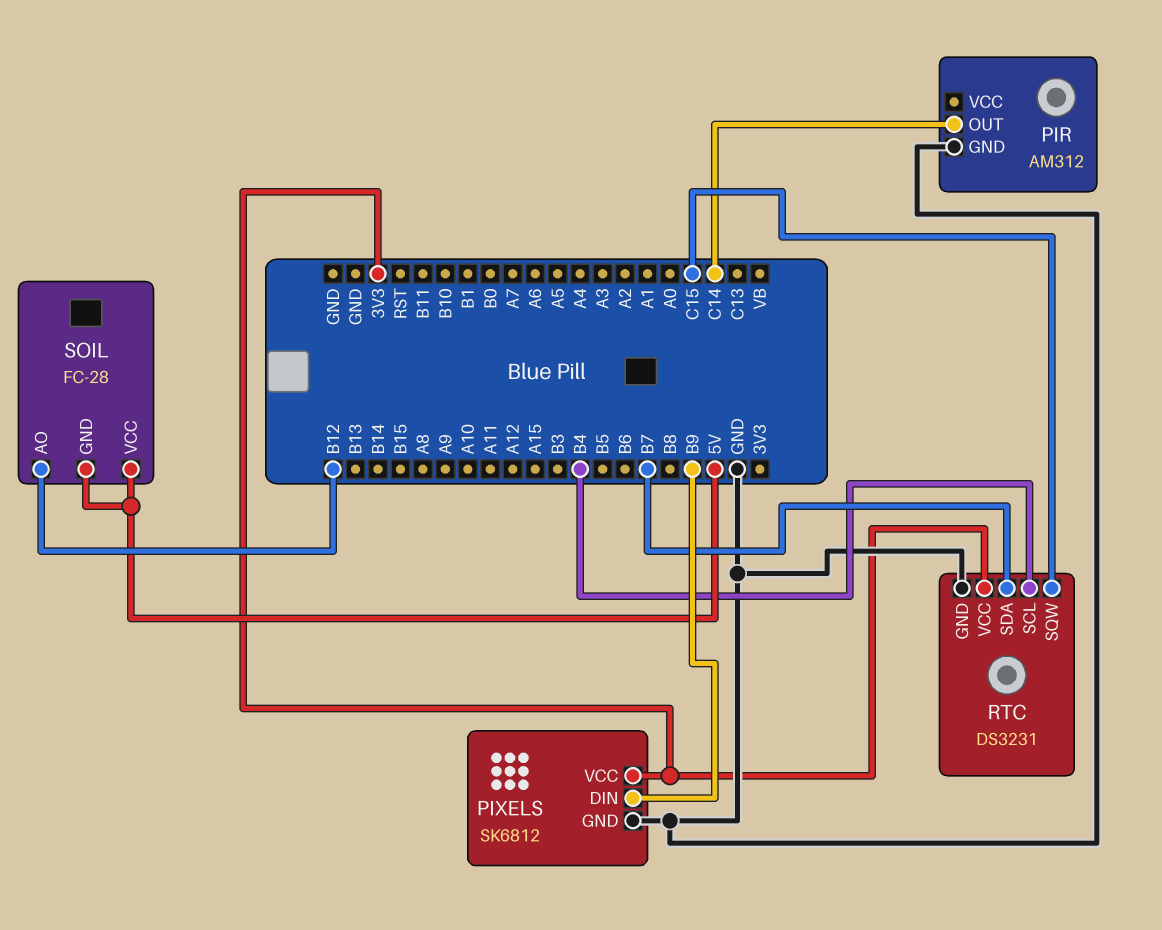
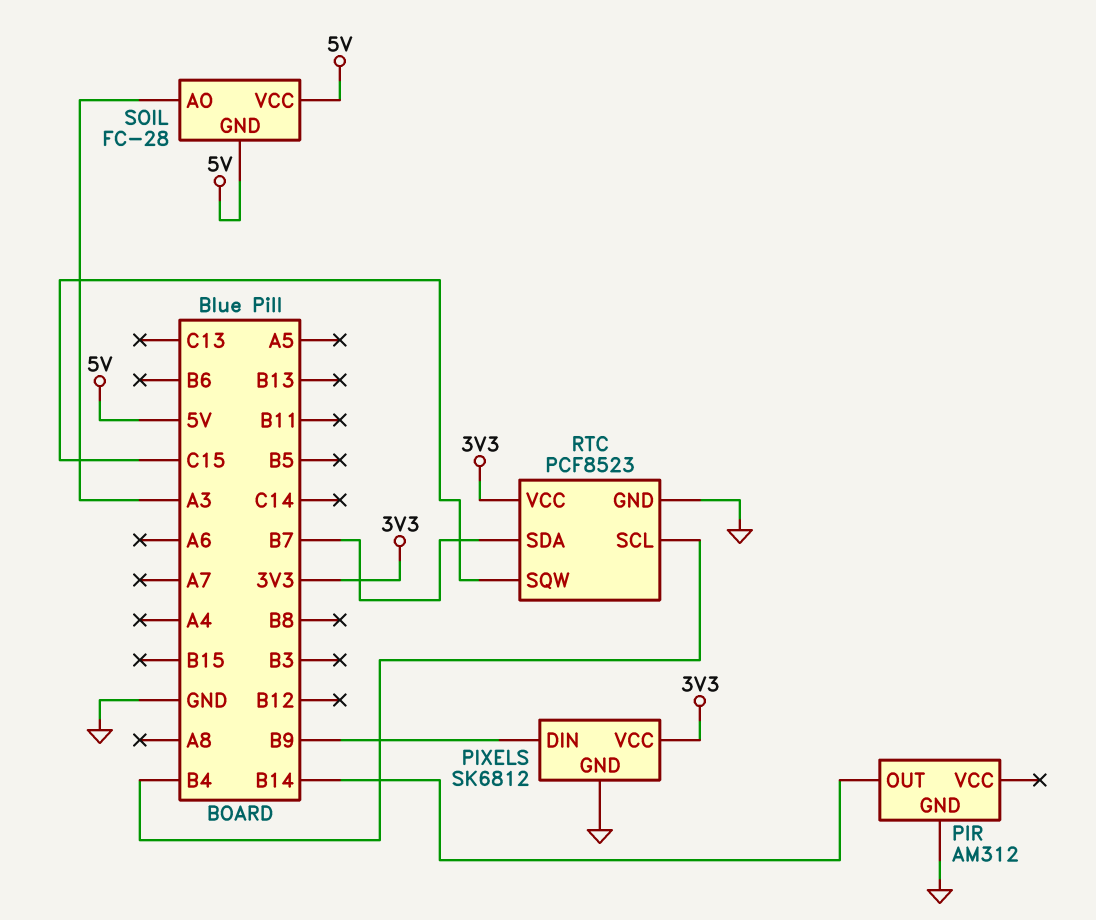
PIR pin OUT: C14 -> B14
RTC: DS3231 -> PCF8523
SOIL pin AO: B12 -> A3

